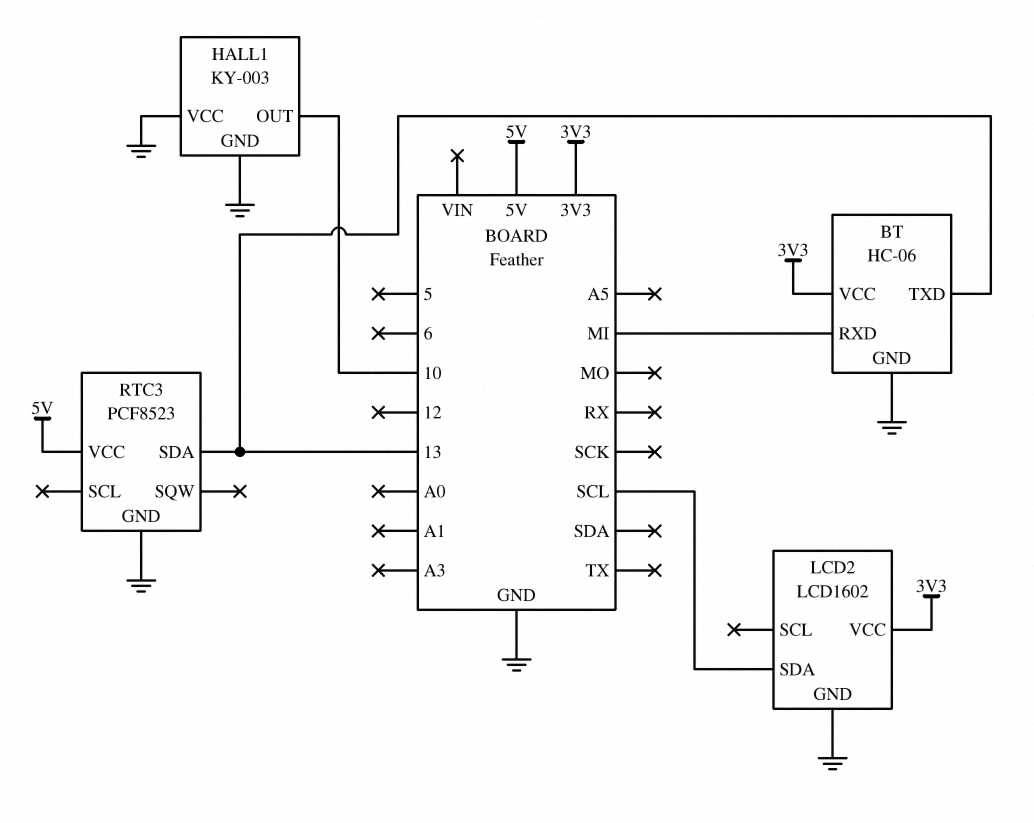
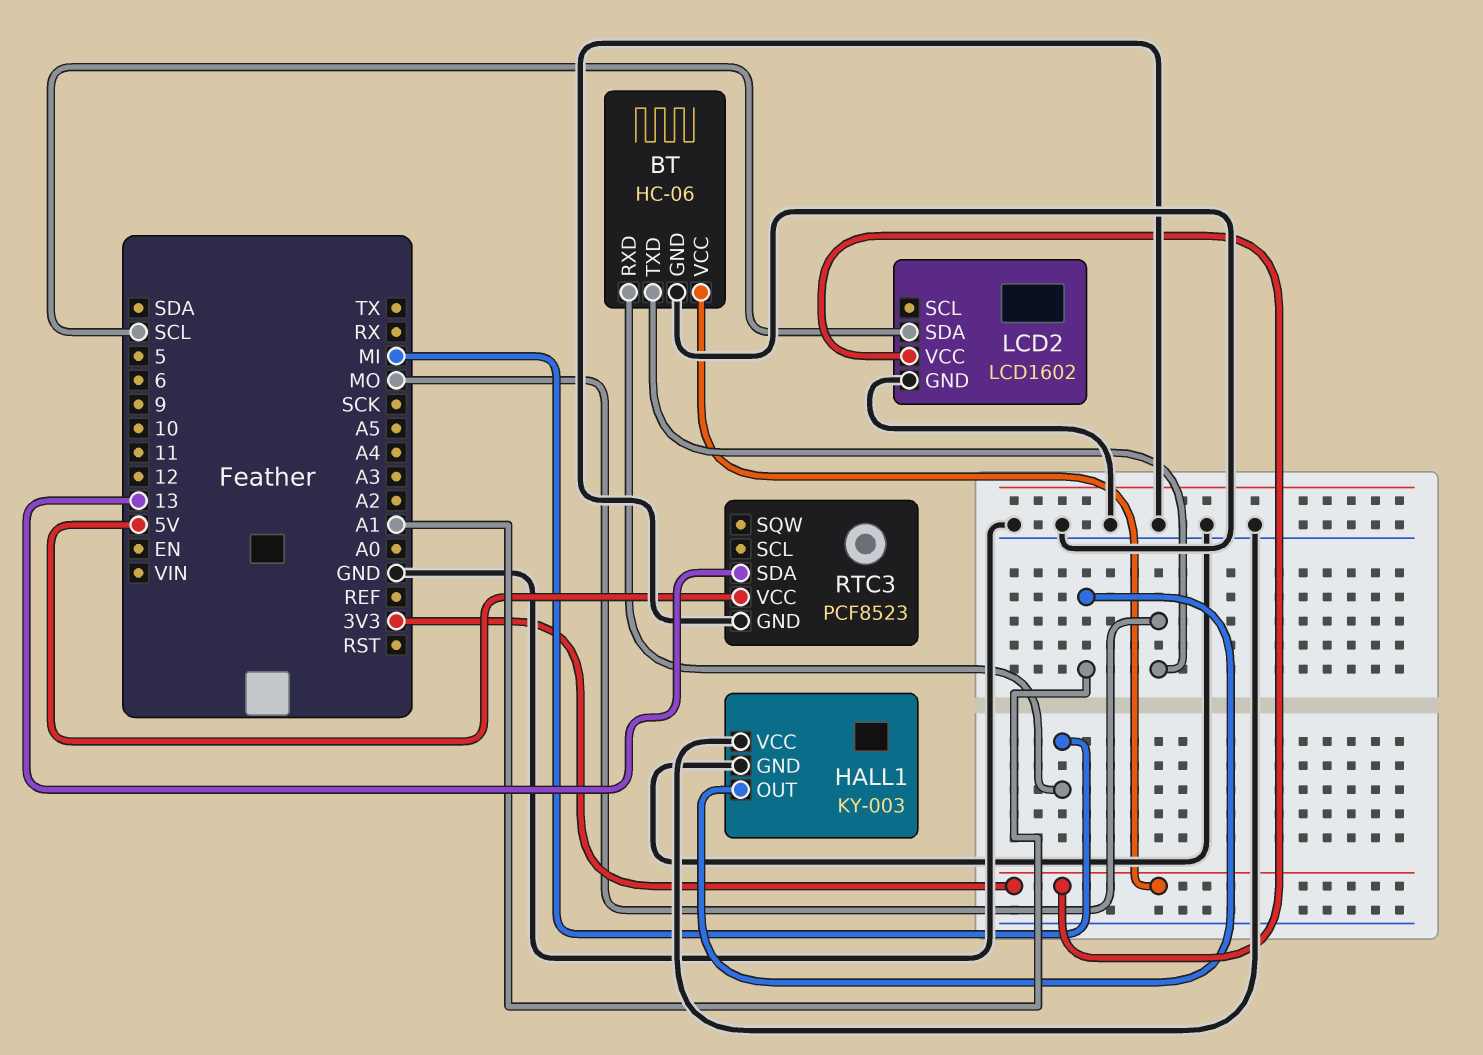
BT pin TXD: 13 -> MO
HALL1 pin OUT: 10 -> A1

